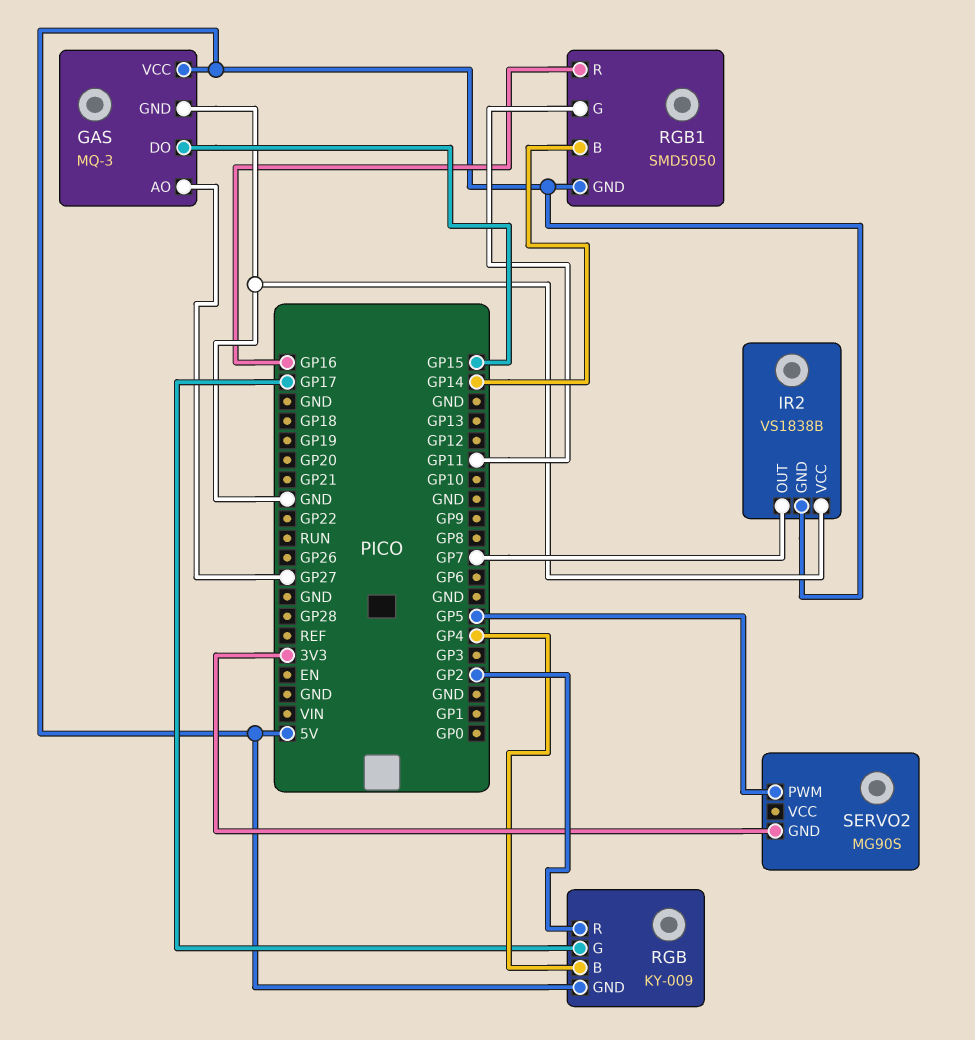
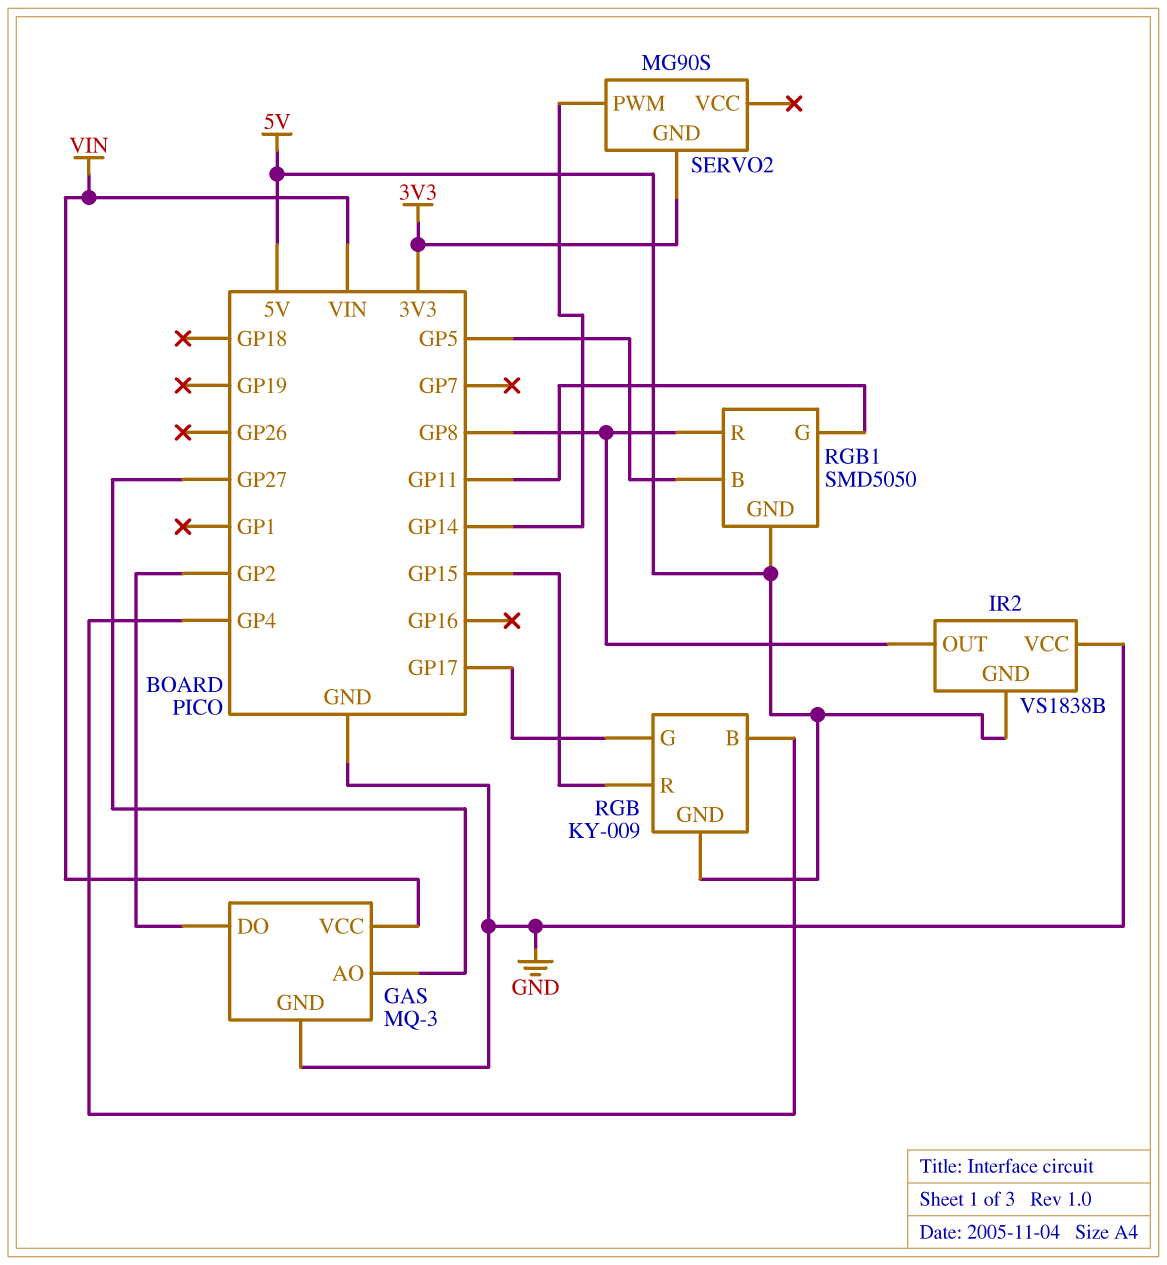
GAS pin DO: GP15 -> GP2
GAS pin VCC: 5V -> VIN
IR2 pin OUT: GP7 -> GP8
RGB pin R: GP2 -> GP15
RGB1 pin B: GP14 -> GP5
RGB1 pin R: GP16 -> GP8
SERVO2 pin PWM: GP5 -> GP14

